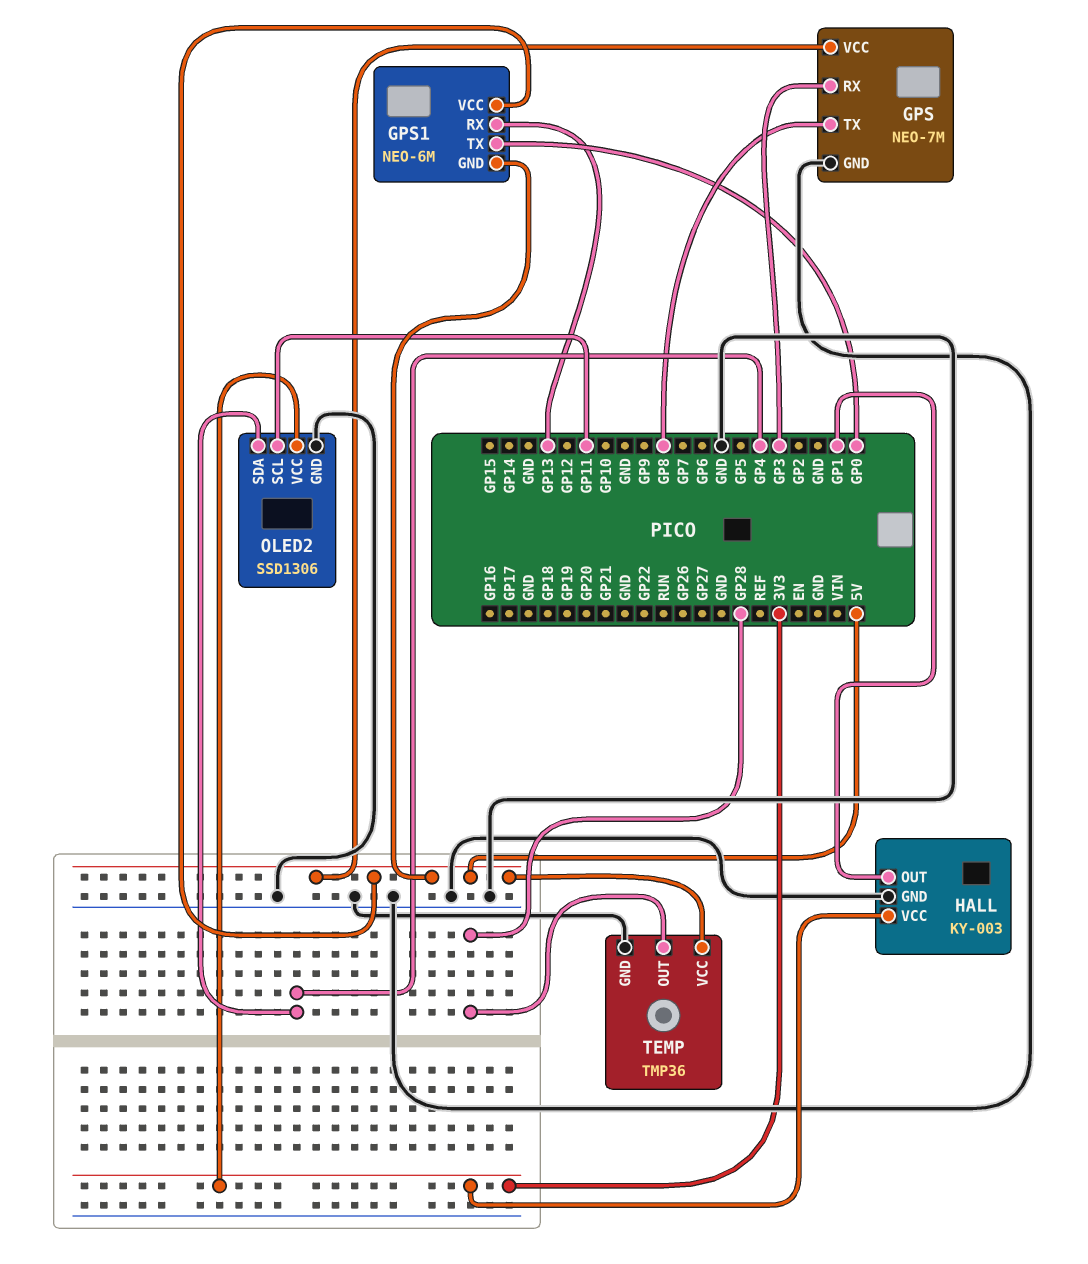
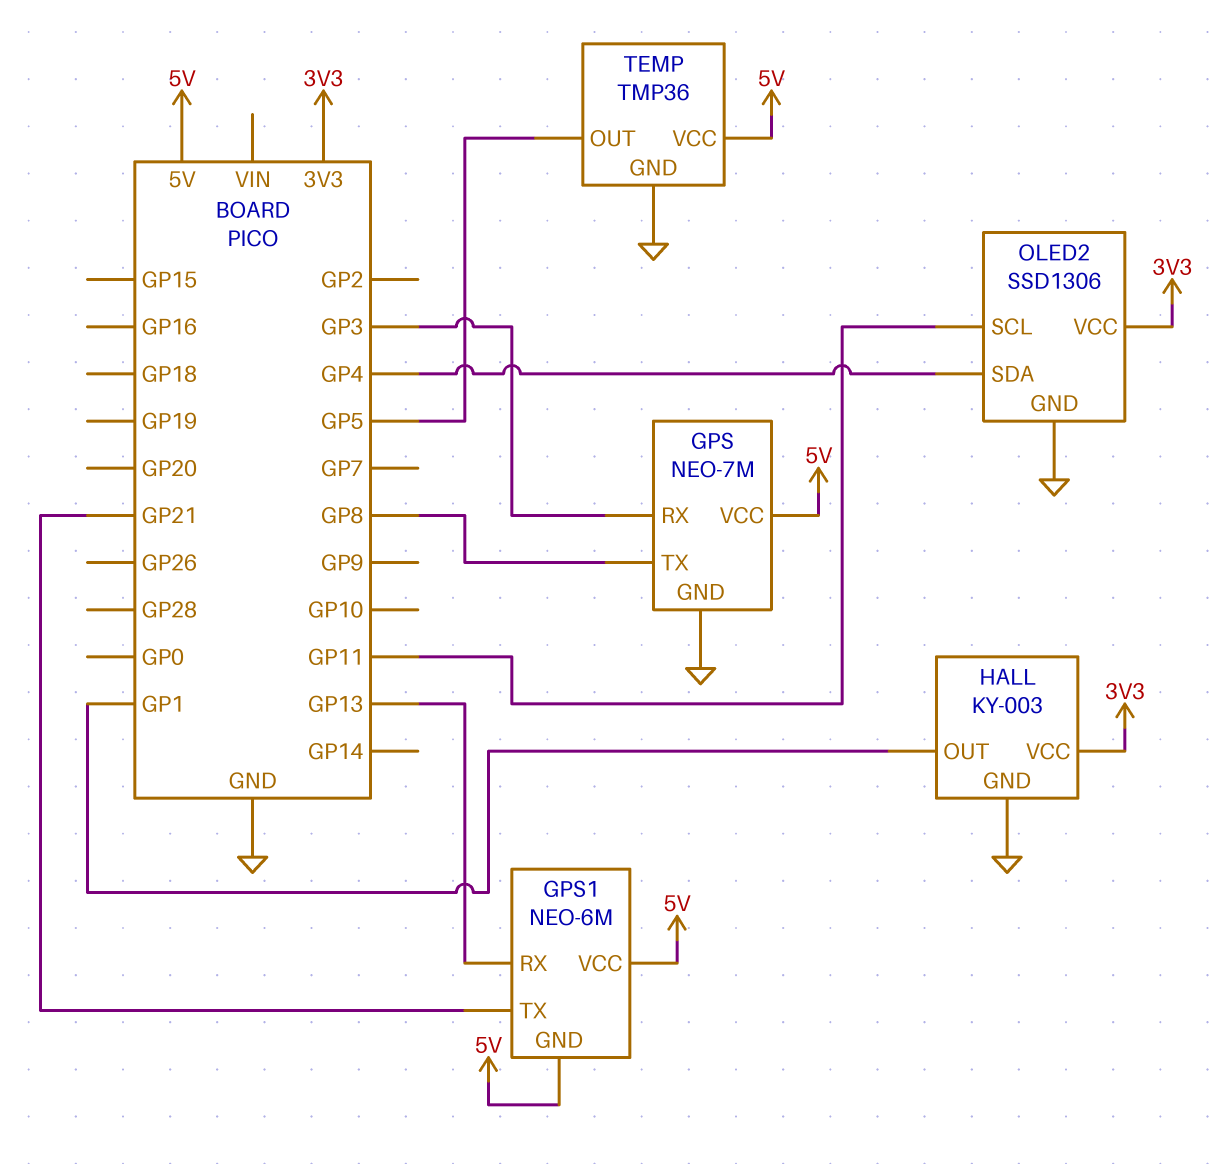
GPS1 pin TX: GP0 -> GP21
TEMP pin OUT: GP28 -> GP5

